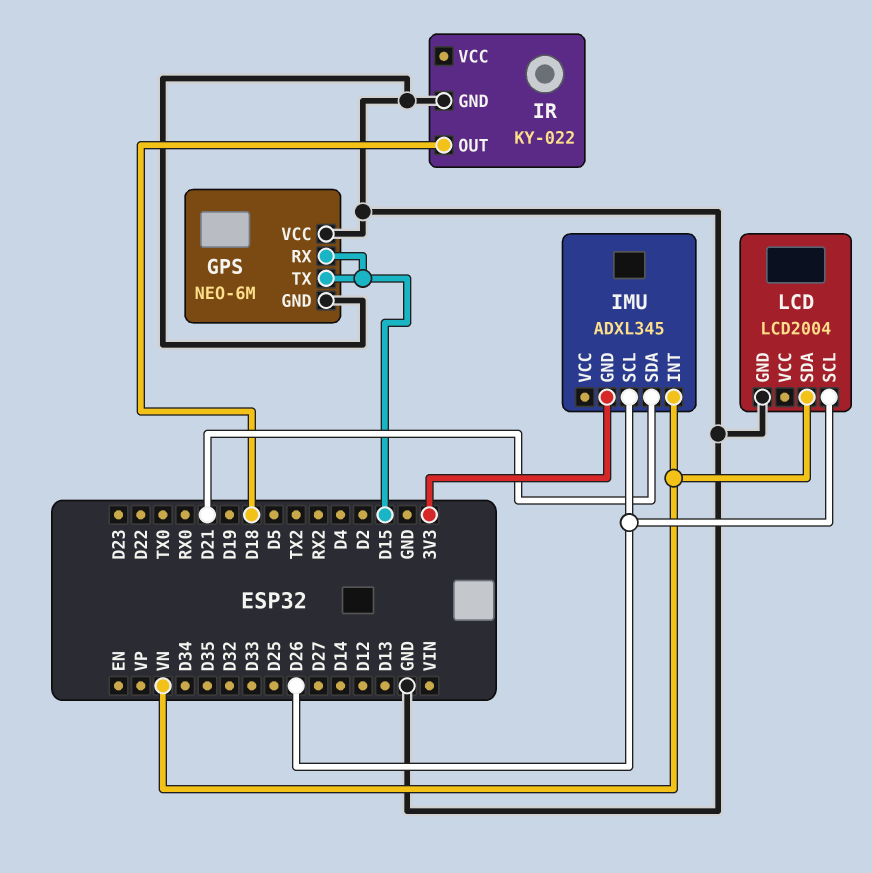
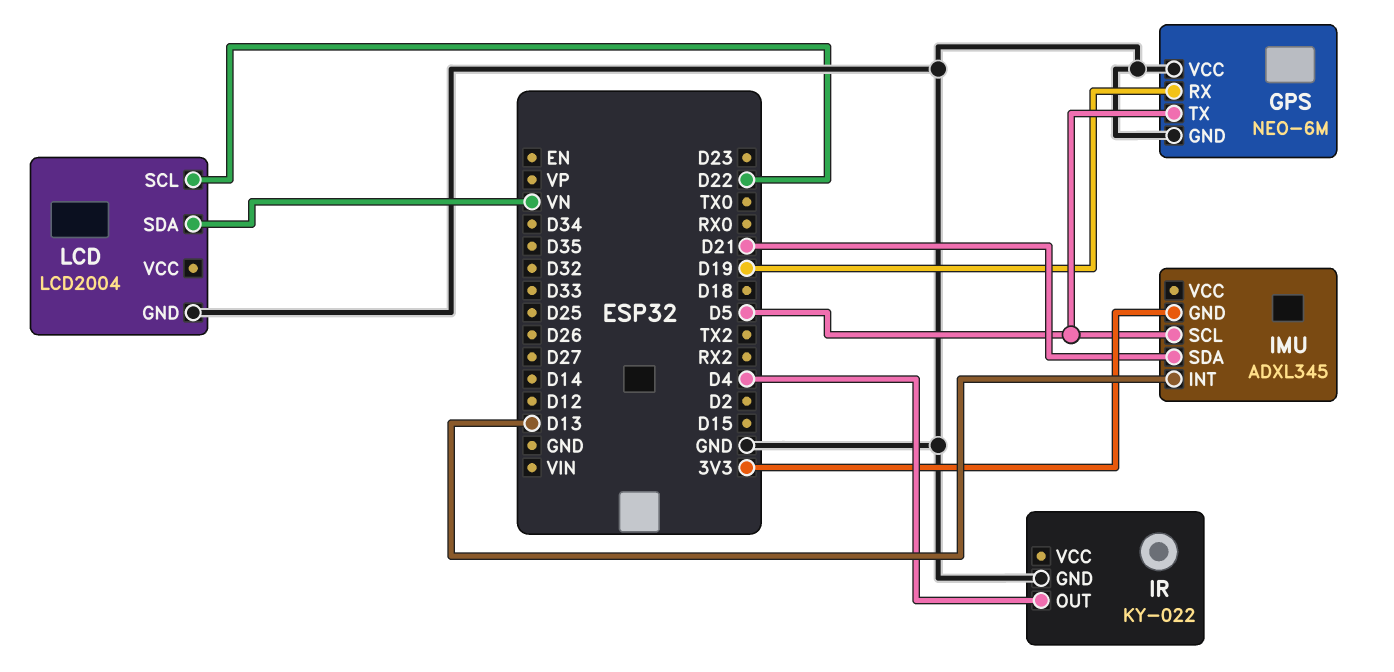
GPS pin RX: D15 -> D19
GPS pin TX: D15 -> D5
IMU pin INT: VN -> D13
IMU pin SCL: D26 -> D5
IR pin OUT: D18 -> D4
LCD pin SCL: D26 -> D22

